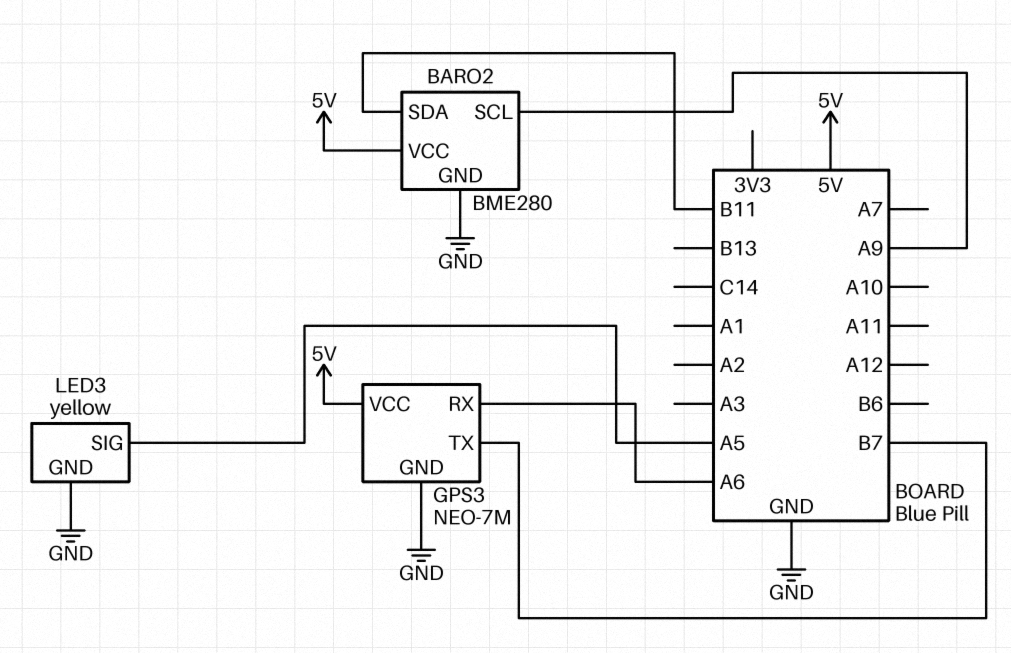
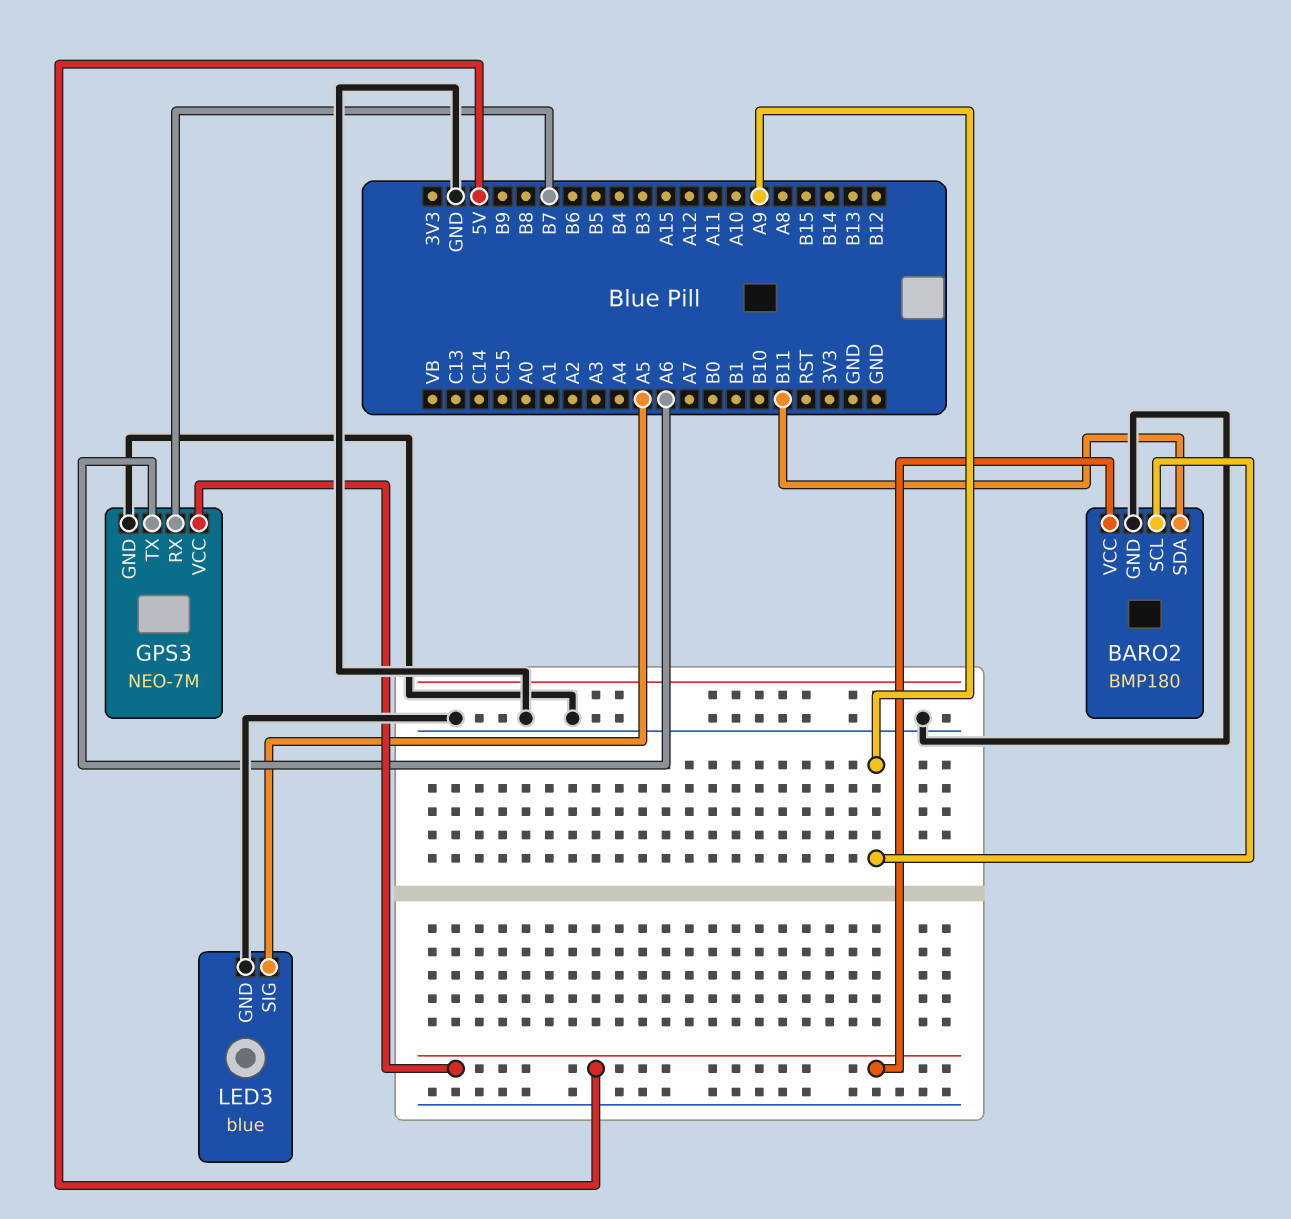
BARO2: BME280 -> BMP180
GPS3 pin RX: A6 -> B7
GPS3 pin TX: B7 -> A6
LED3: yellow -> blue

